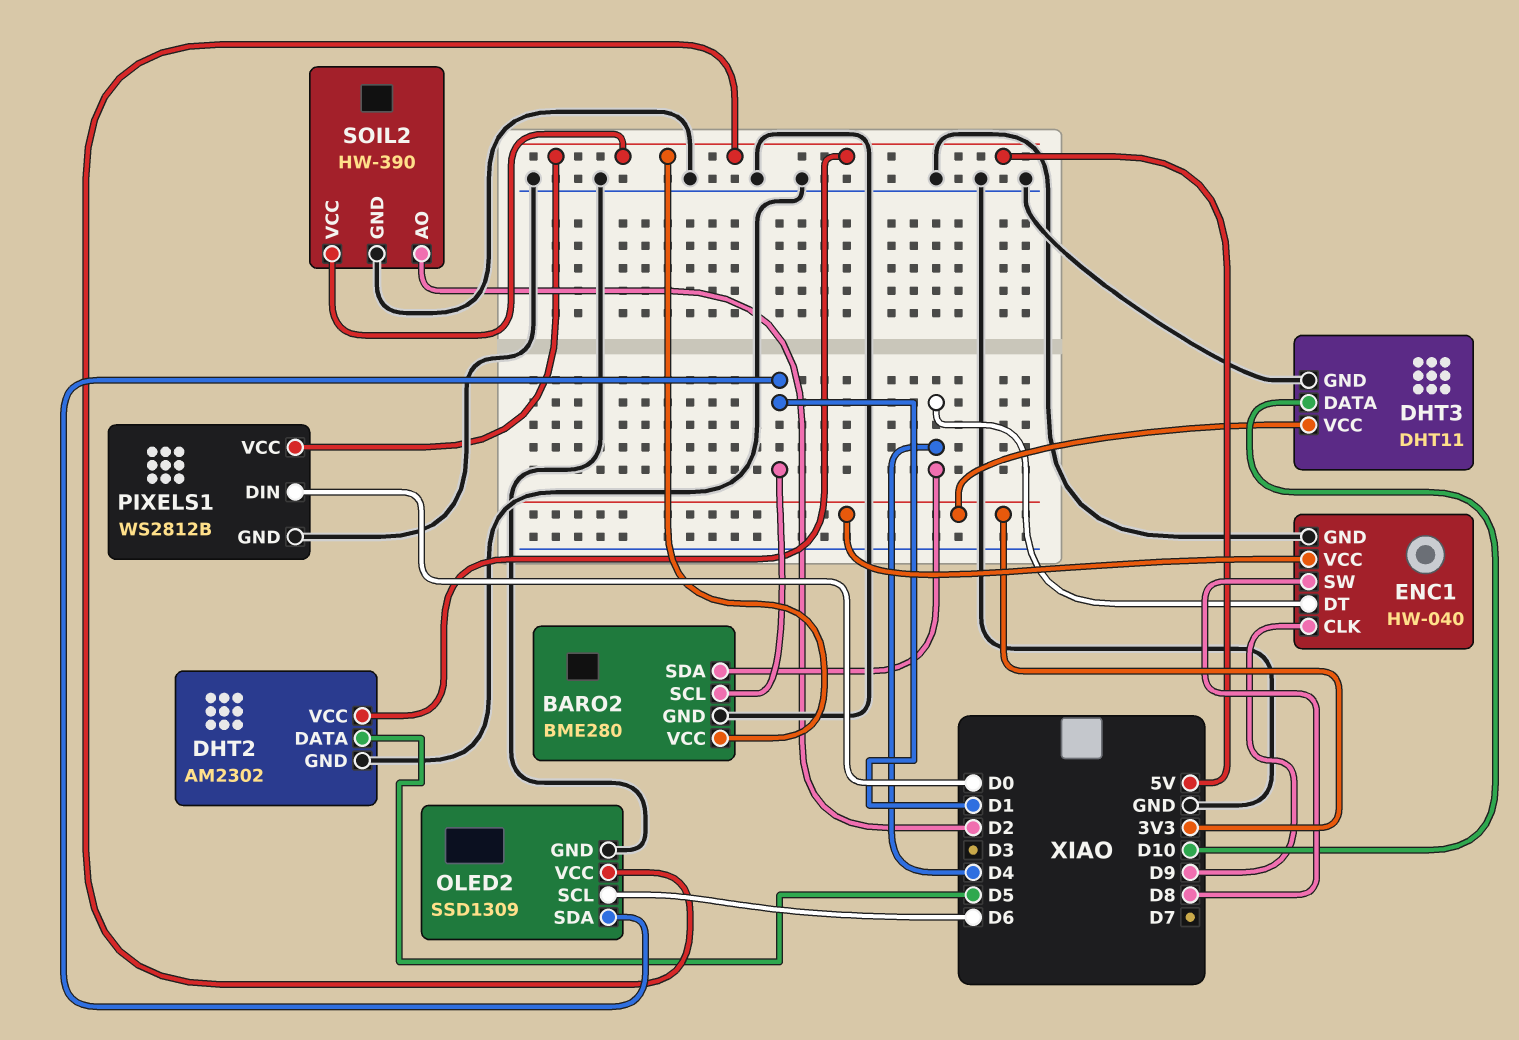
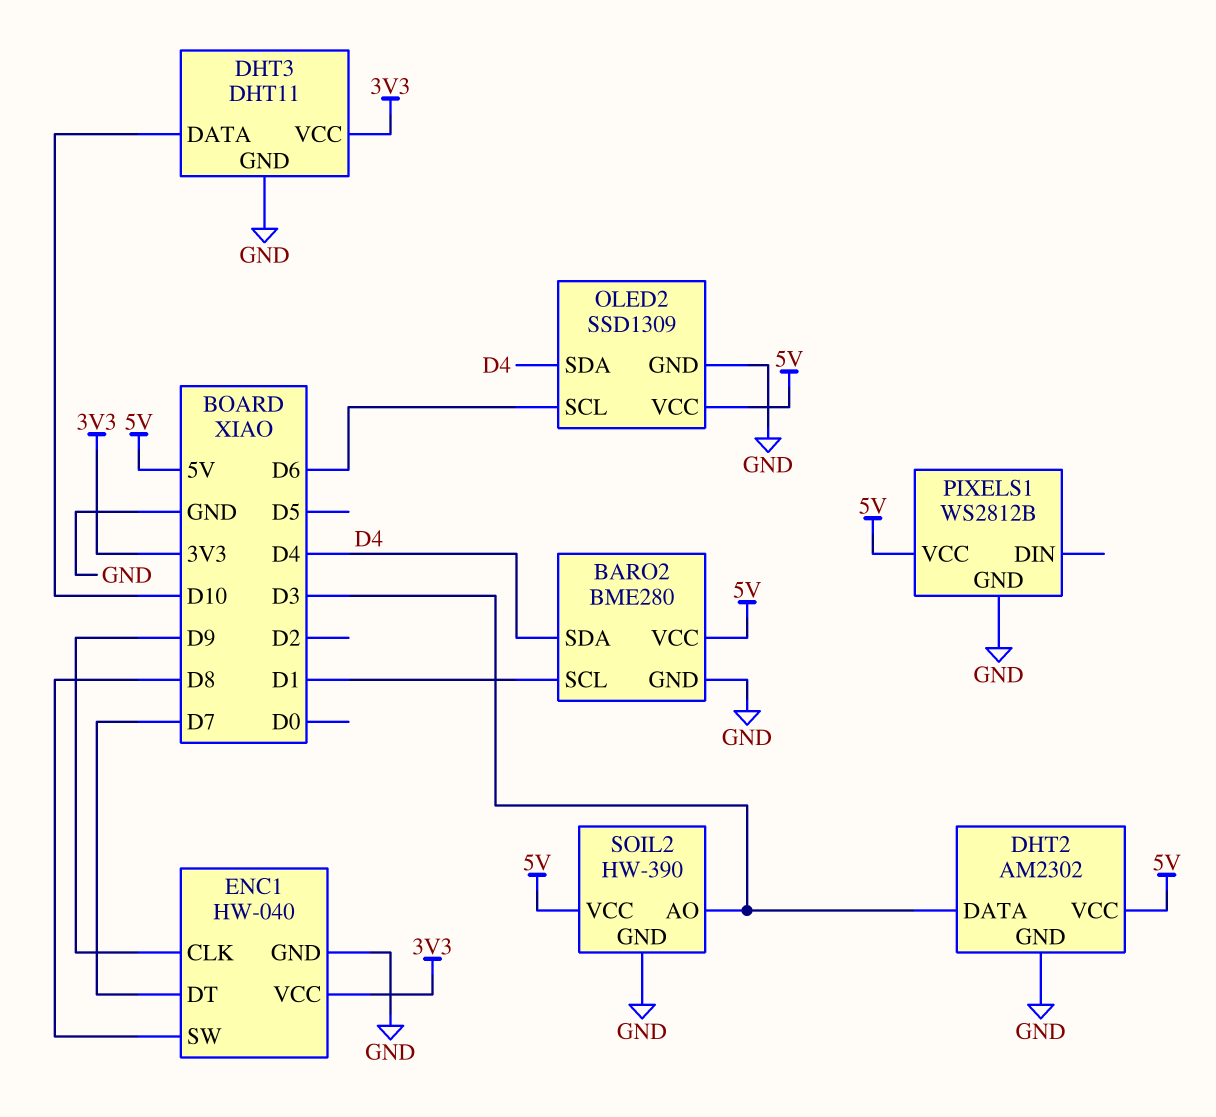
DHT2 pin DATA: D5 -> D3
ENC1 pin DT: D4 -> D7
OLED2 pin SDA: D1 -> D4
PIXELS1 pin DIN: D0 -> none
SOIL2 pin AO: D2 -> D3

